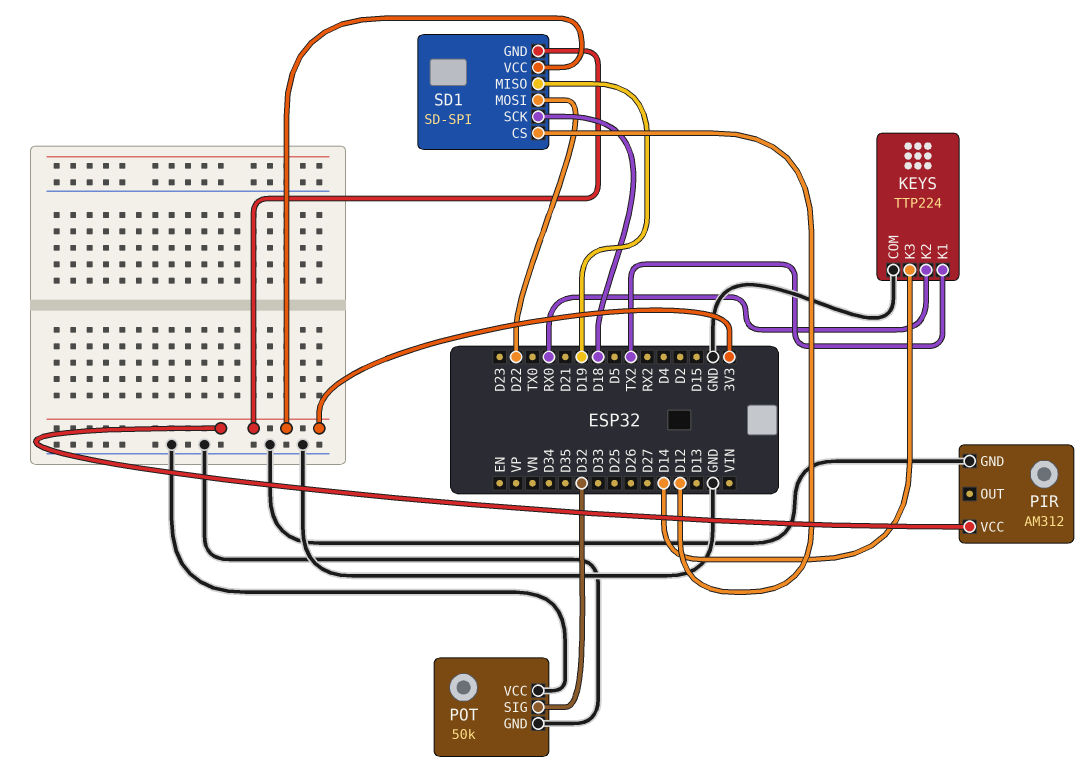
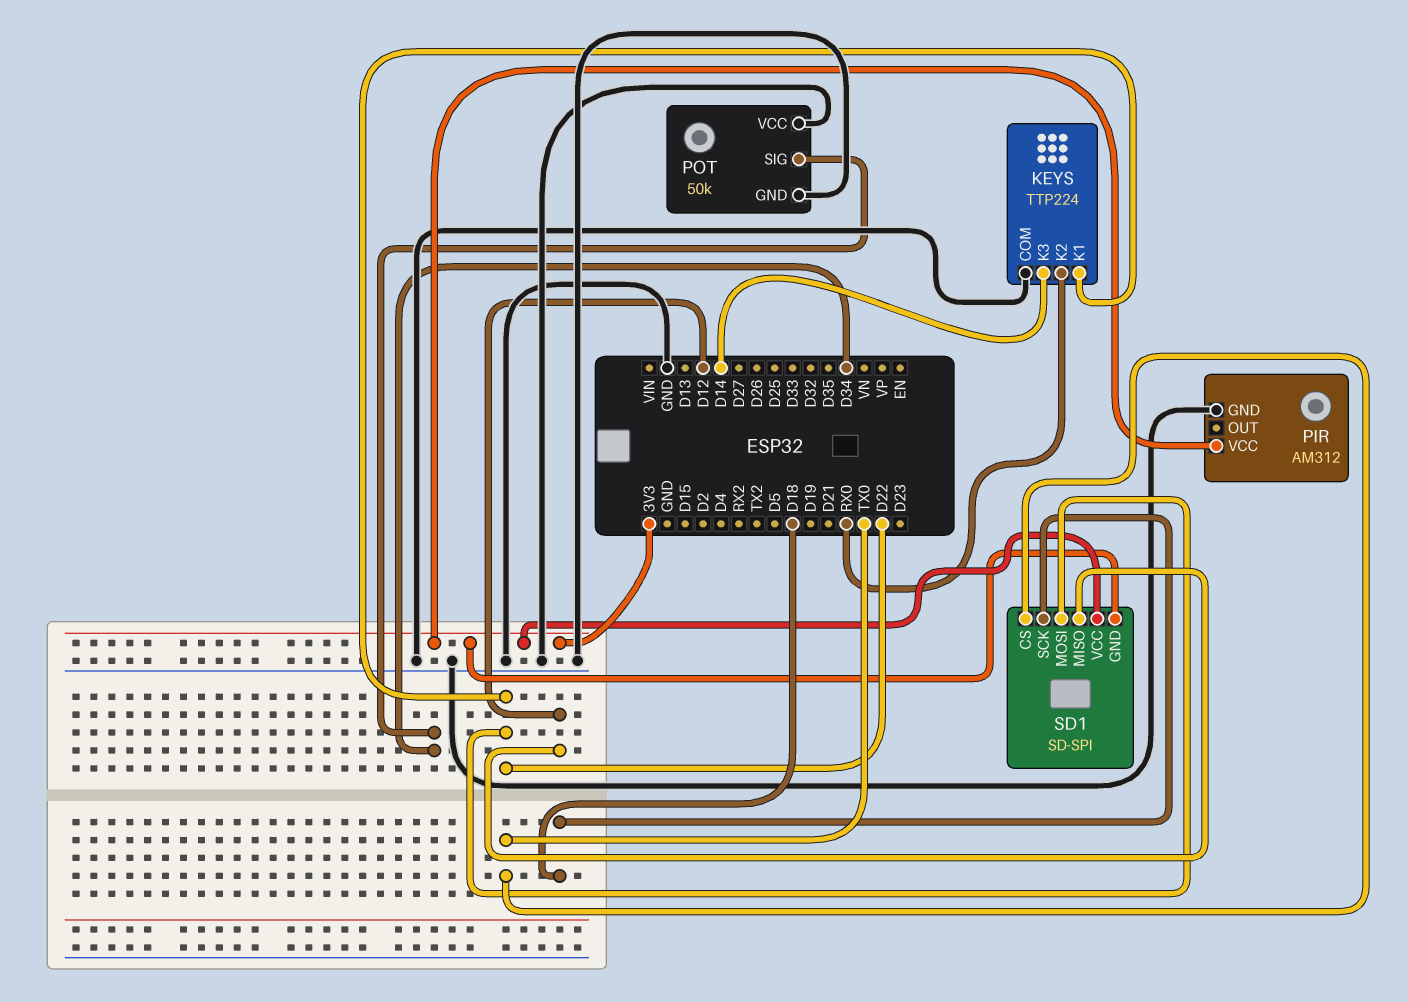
KEYS pin K1: TX2 -> D22
POT pin SIG: D32 -> D34
SD1 pin CS: D12 -> TX0
SD1 pin MISO: D19 -> D12

